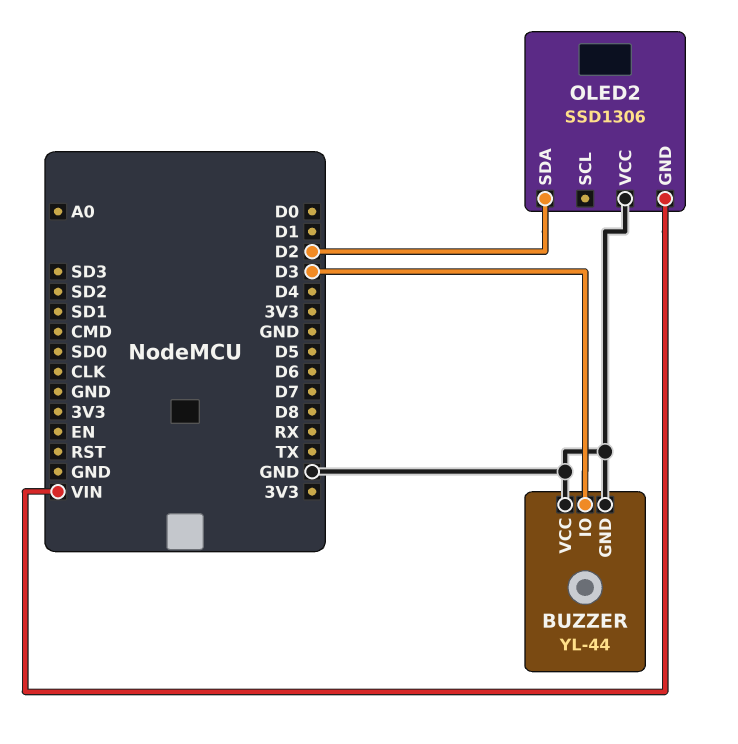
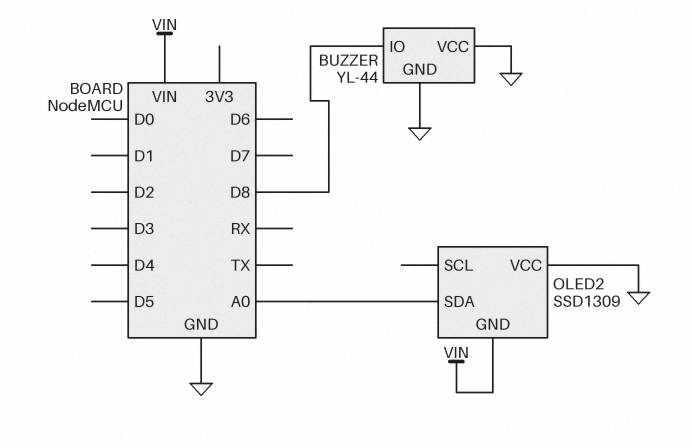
BUZZER pin IO: D3 -> D8
OLED2: SSD1306 -> SSD1309
OLED2 pin SDA: D2 -> A0

